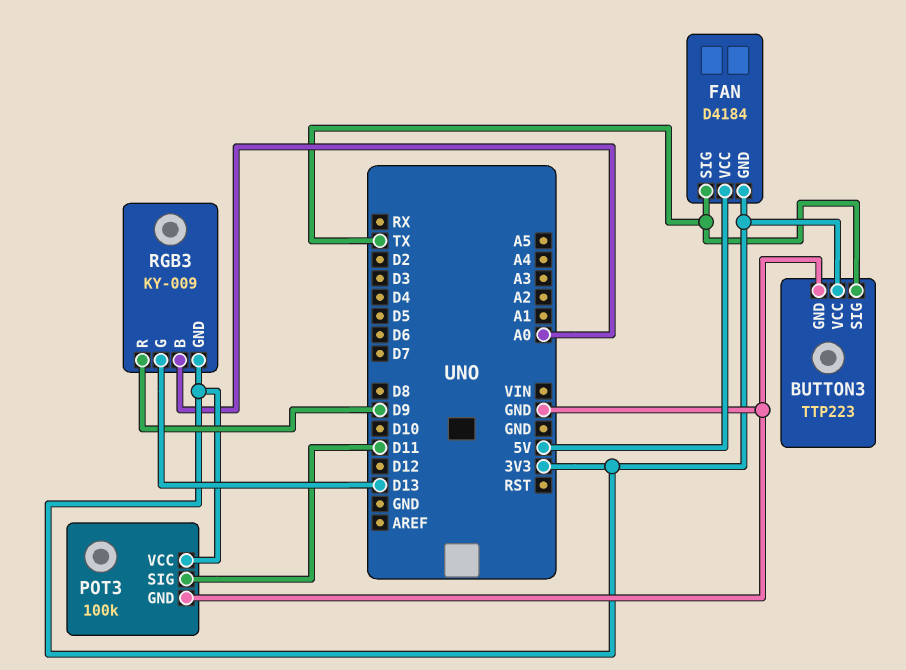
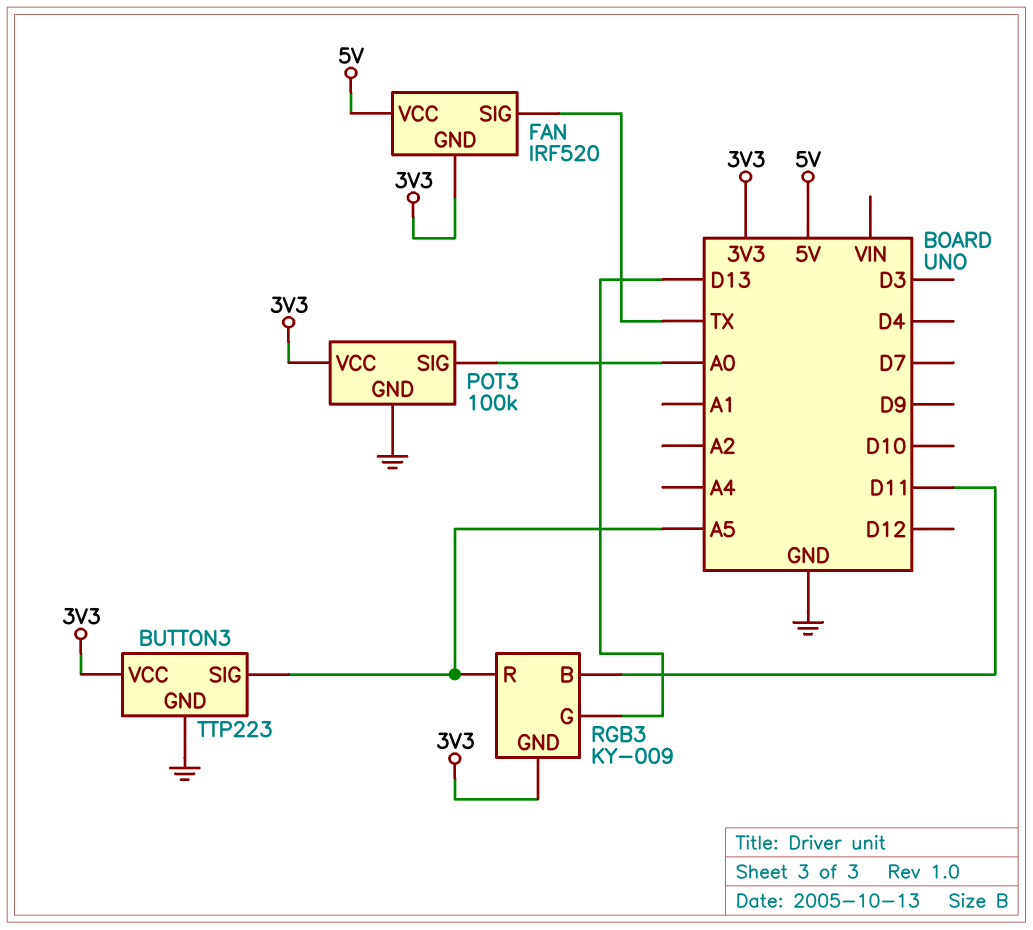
BUTTON3 pin SIG: TX -> A5
FAN: D4184 -> IRF520
POT3 pin SIG: D11 -> A0
RGB3 pin B: A0 -> D11
RGB3 pin R: D9 -> A5

